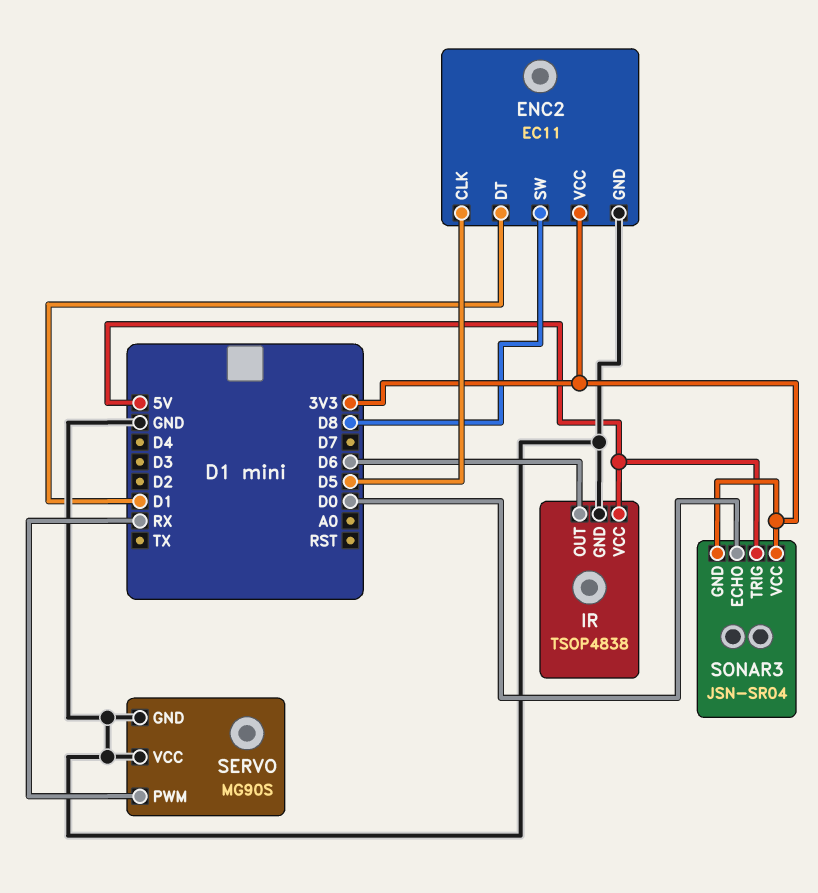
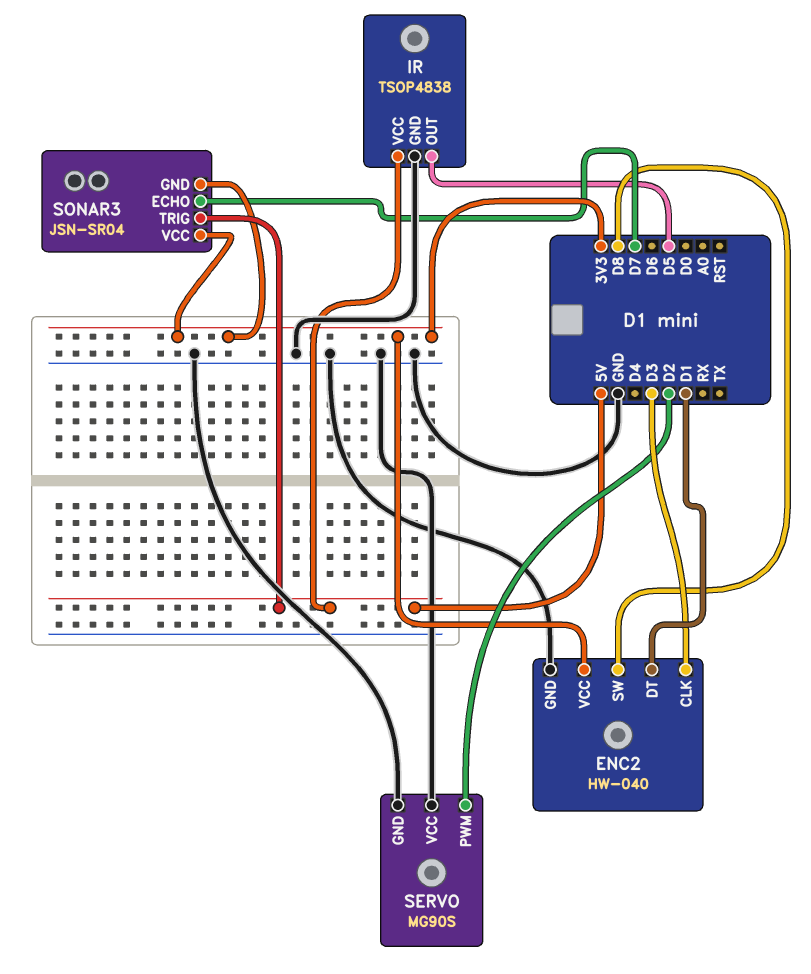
ENC2: EC11 -> HW-040
ENC2 pin CLK: D5 -> D3
IR pin OUT: D6 -> D5
SERVO pin PWM: RX -> D2
SONAR3 pin ECHO: D0 -> D7

